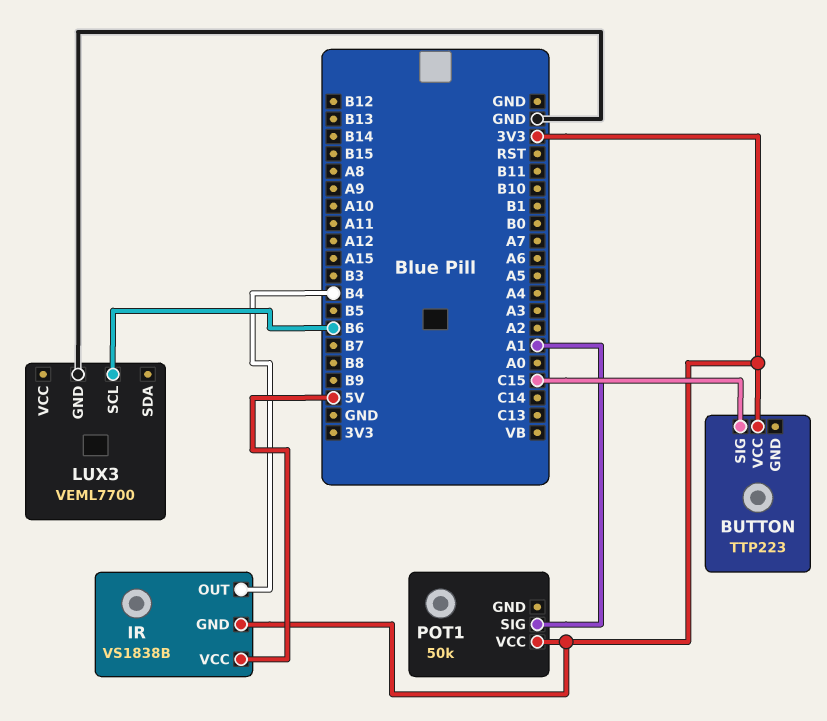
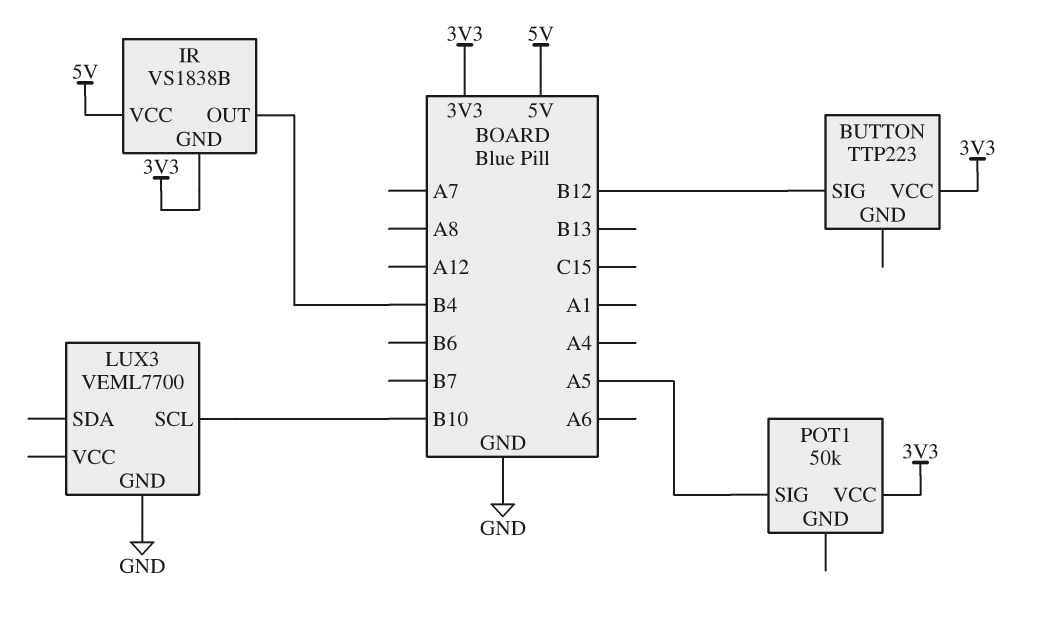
BUTTON pin SIG: C15 -> B12
LUX3 pin SCL: B6 -> B10
POT1 pin SIG: A1 -> A5

